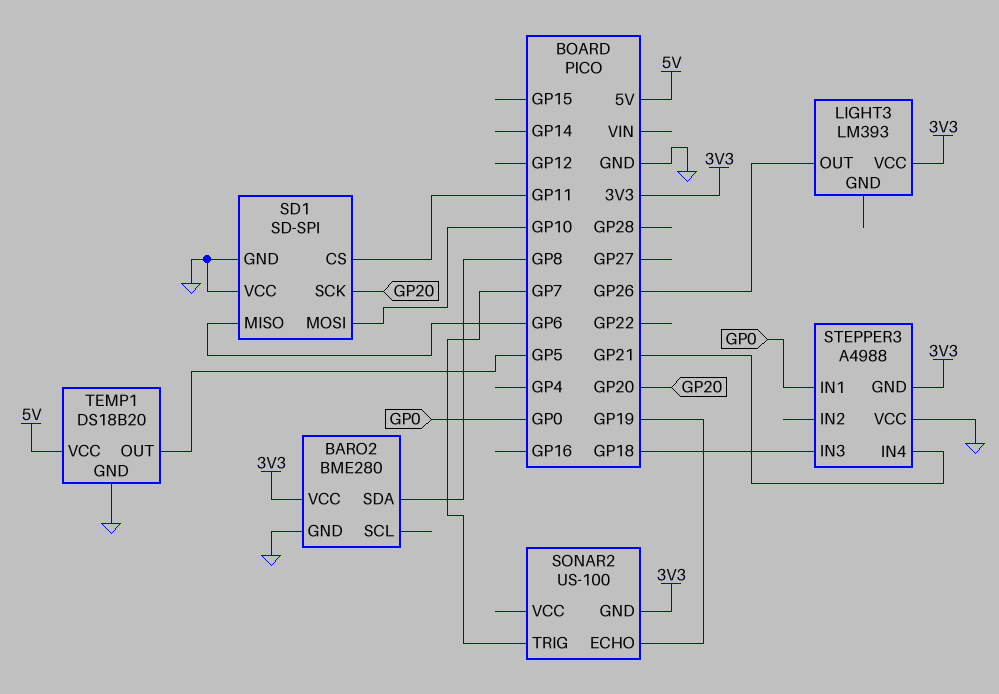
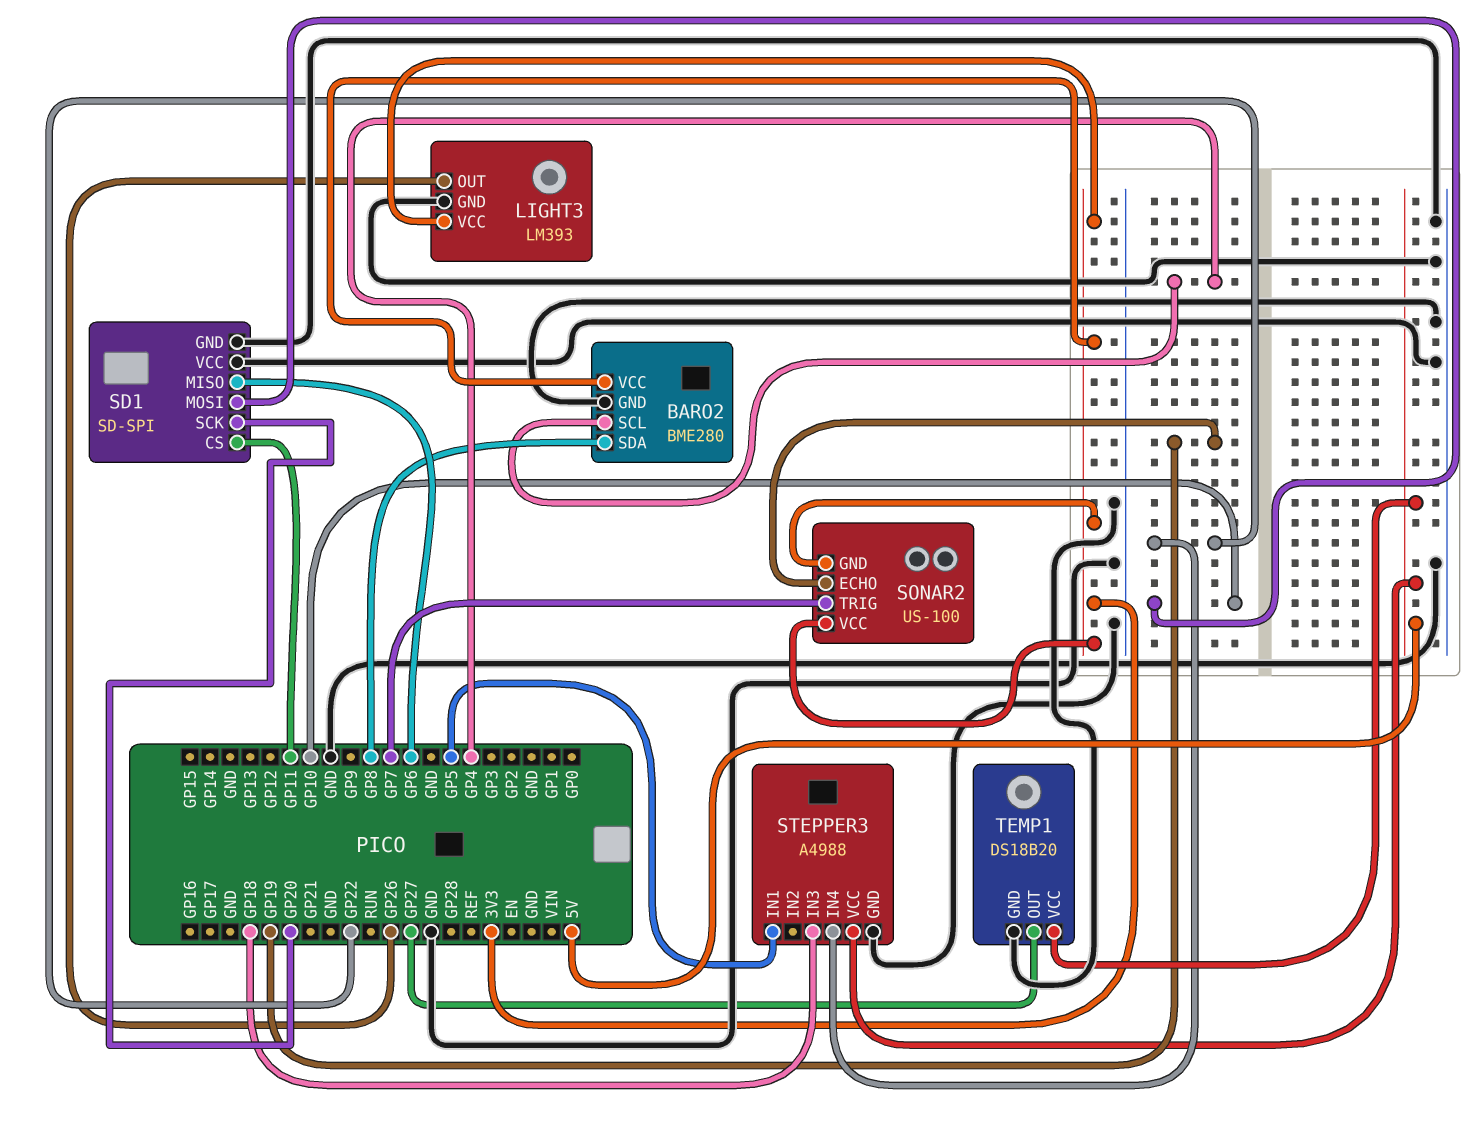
BARO2 pin SCL: none -> GP4
LIGHT3 pin GND: none -> GND
SONAR2 pin VCC: none -> 3V3
STEPPER3 pin GND: 3V3 -> GND
STEPPER3 pin IN1: GP0 -> GP5
STEPPER3 pin IN4: GP21 -> GP22
STEPPER3 pin VCC: GND -> 5V
TEMP1 pin OUT: GP5 -> GP27

